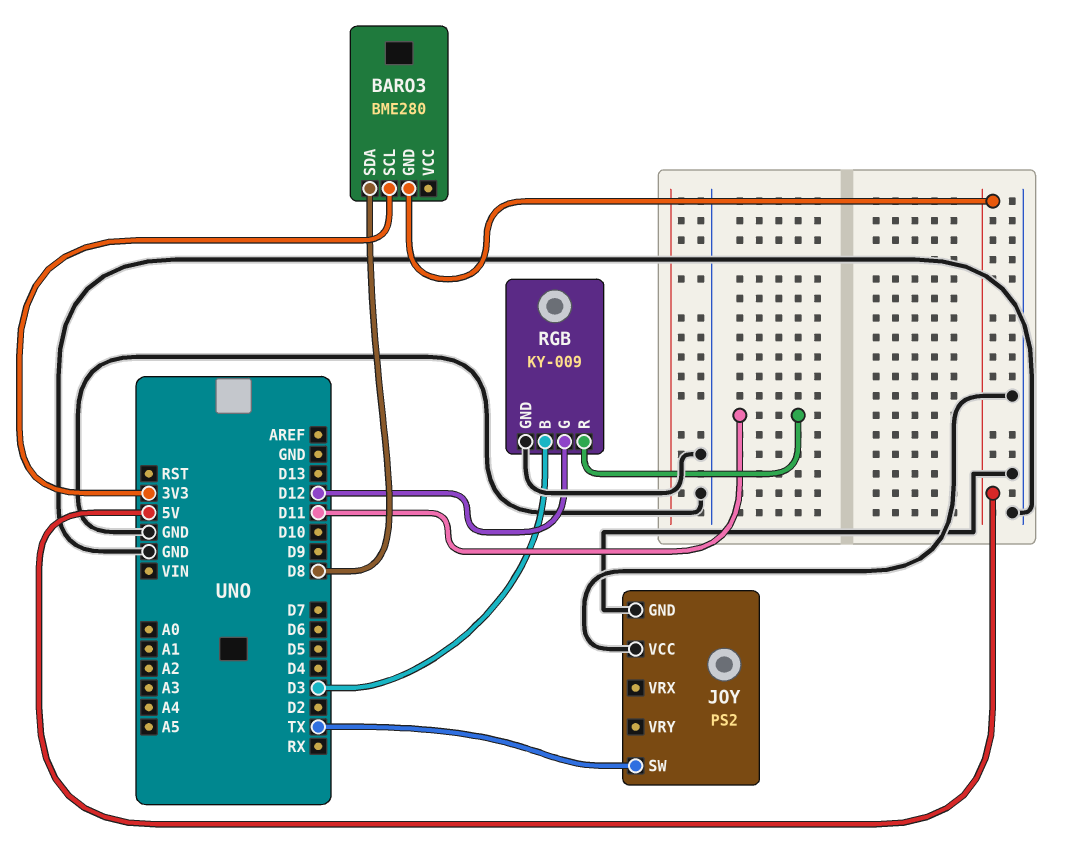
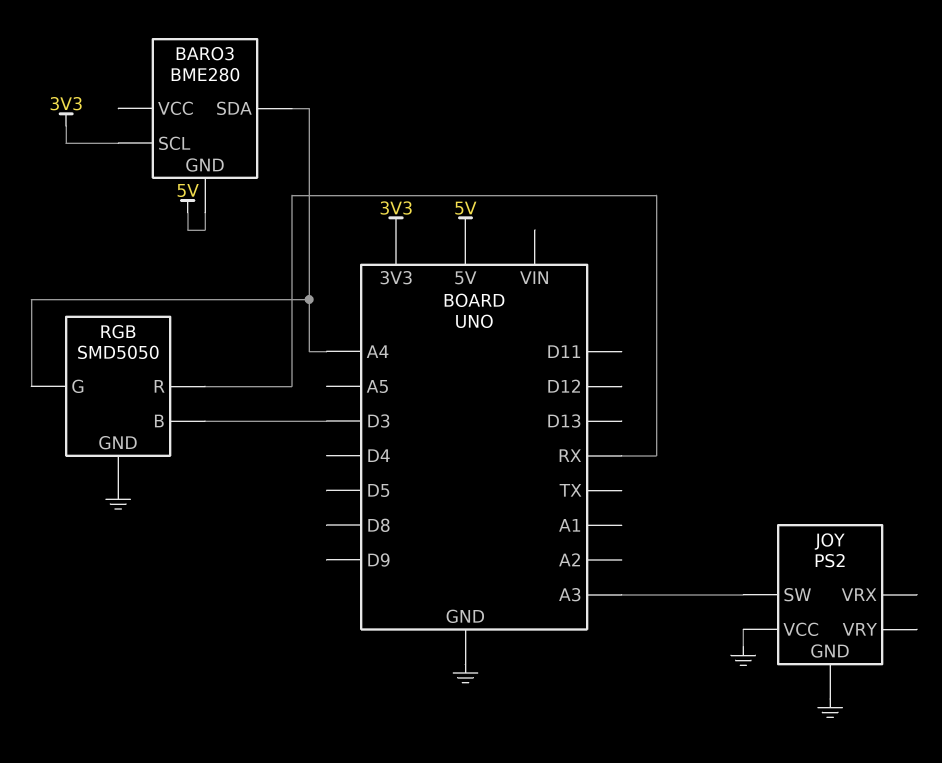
BARO3 pin SDA: D8 -> A4
JOY pin SW: TX -> A3
RGB: KY-009 -> SMD5050
RGB pin G: D12 -> A4
RGB pin R: D11 -> RX

